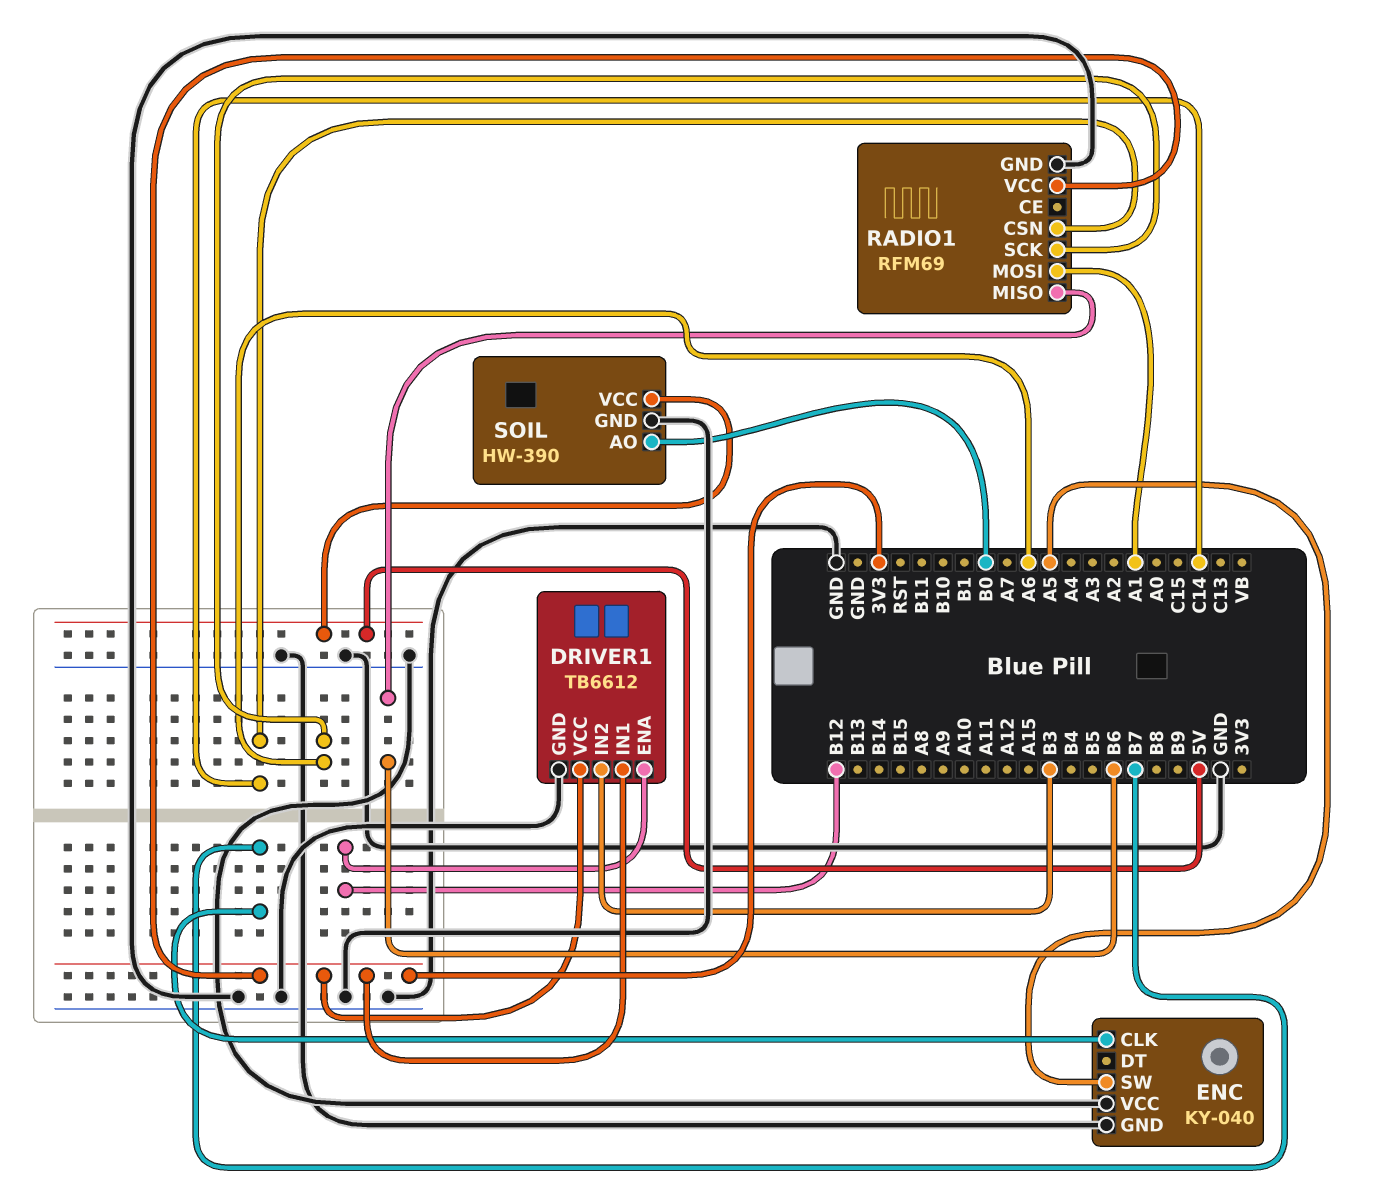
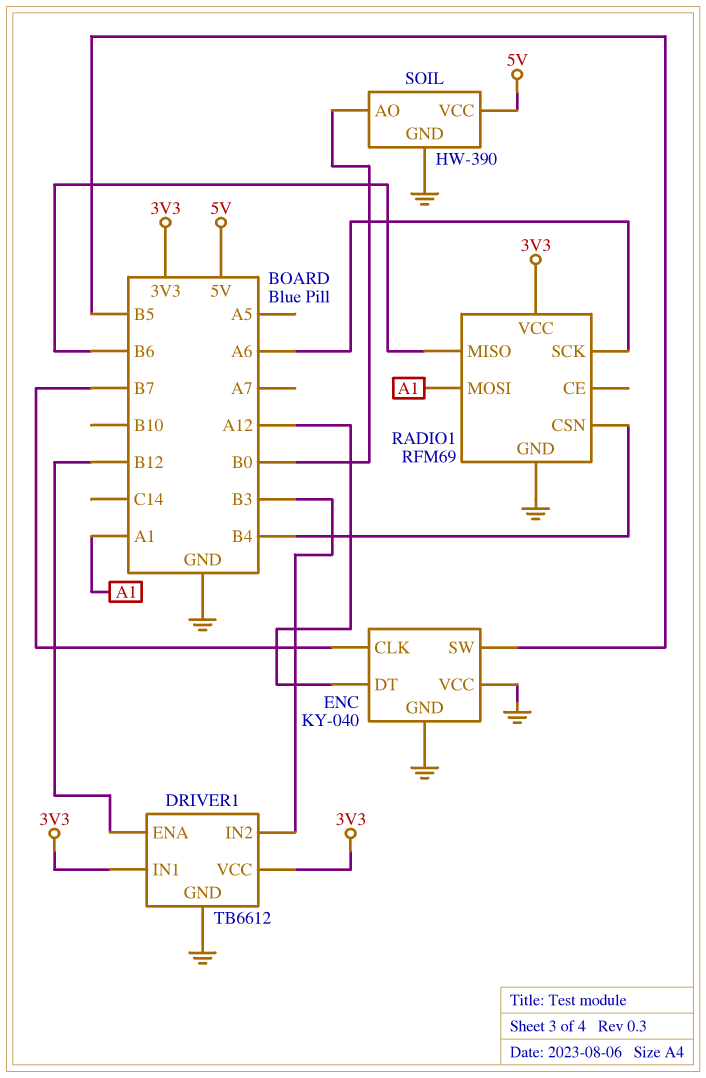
ENC pin DT: none -> A12
ENC pin SW: A5 -> B5
RADIO1 pin CSN: C14 -> B4

